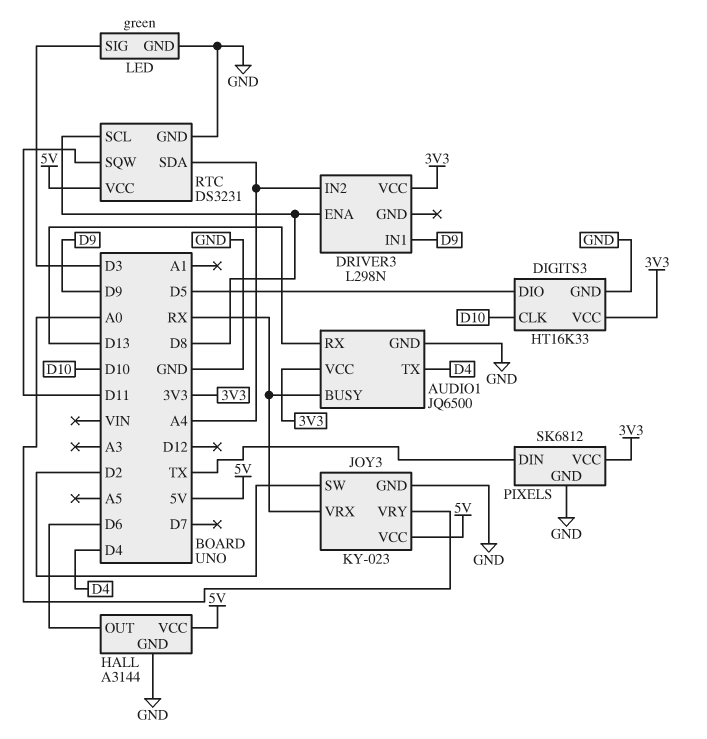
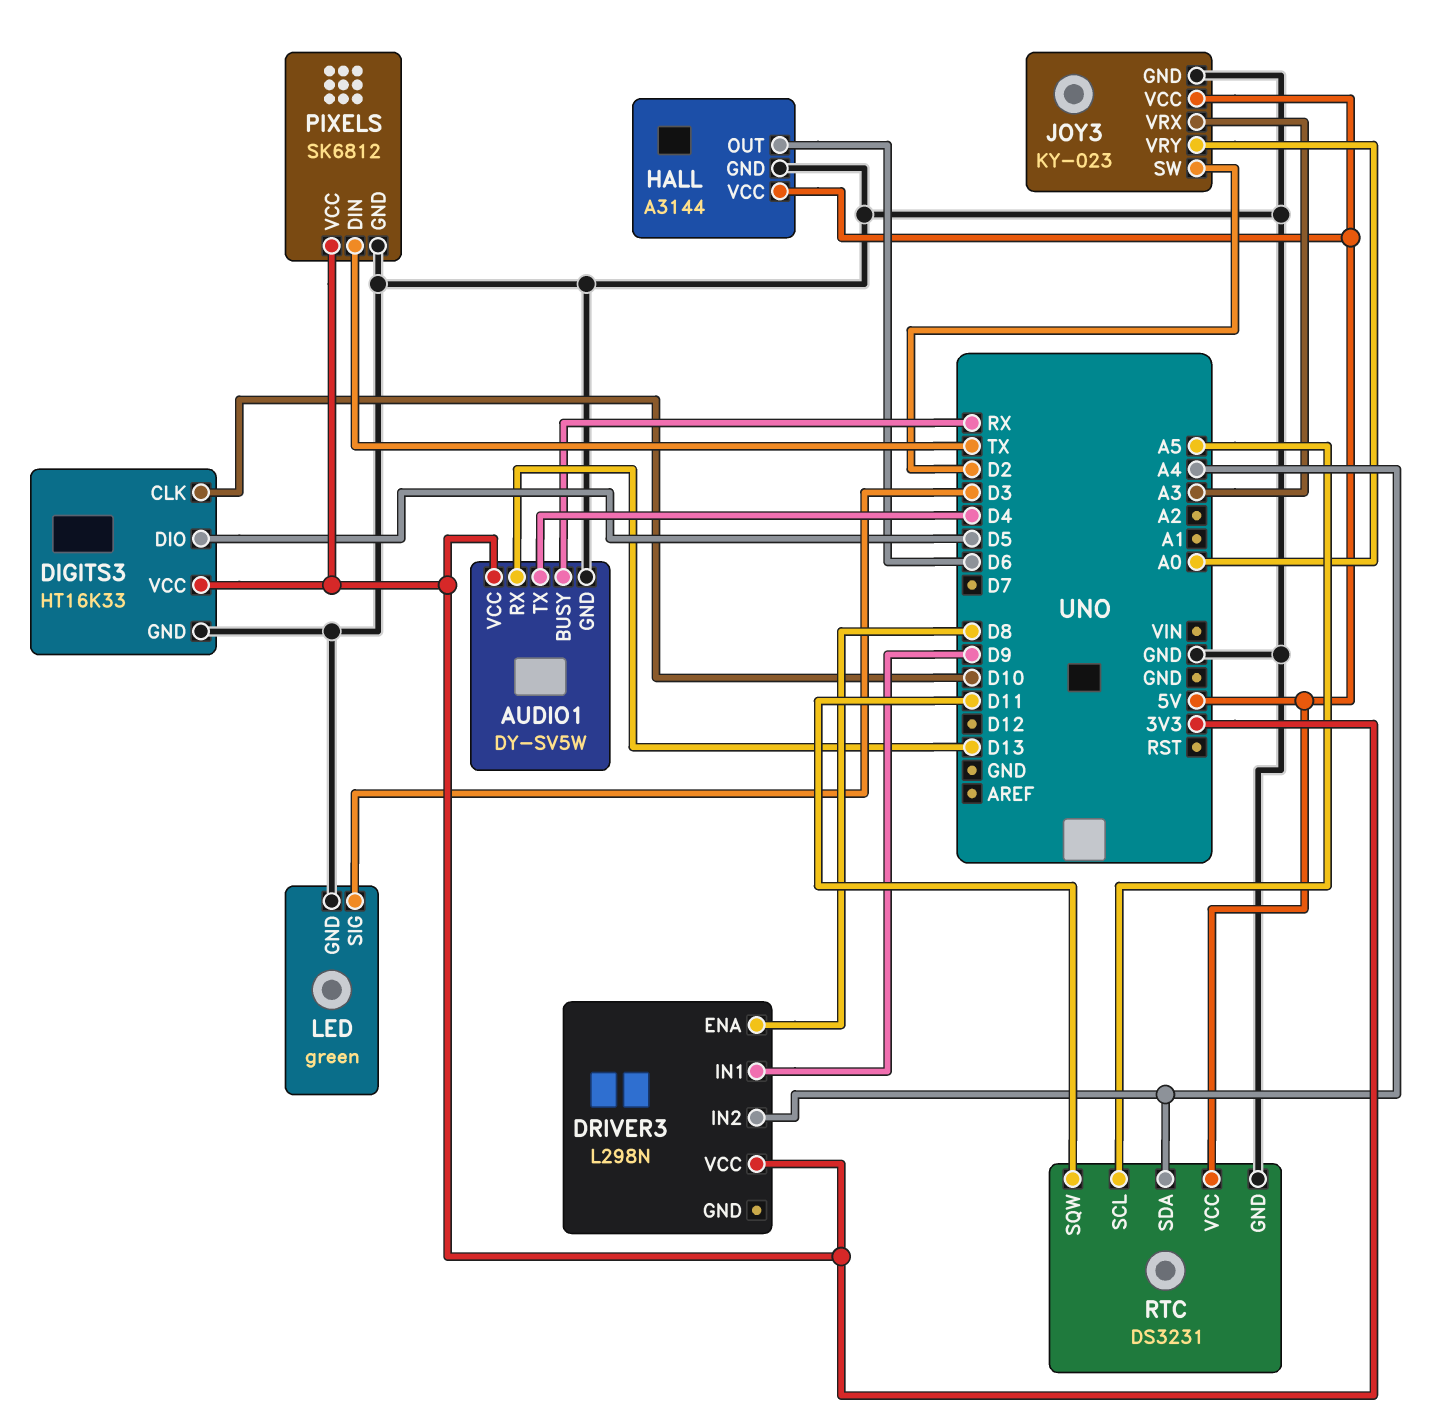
AUDIO1: JQ6500 -> DY-SV5W
JOY3 pin VRX: RX -> A3
RTC pin SCL: D8 -> A5

